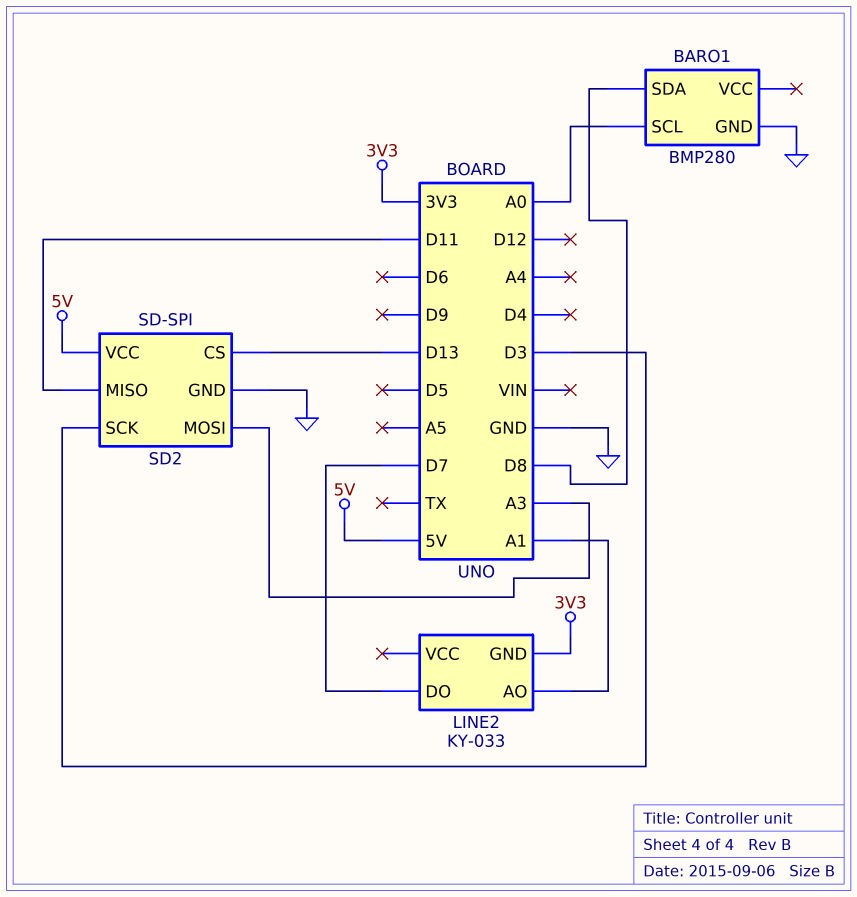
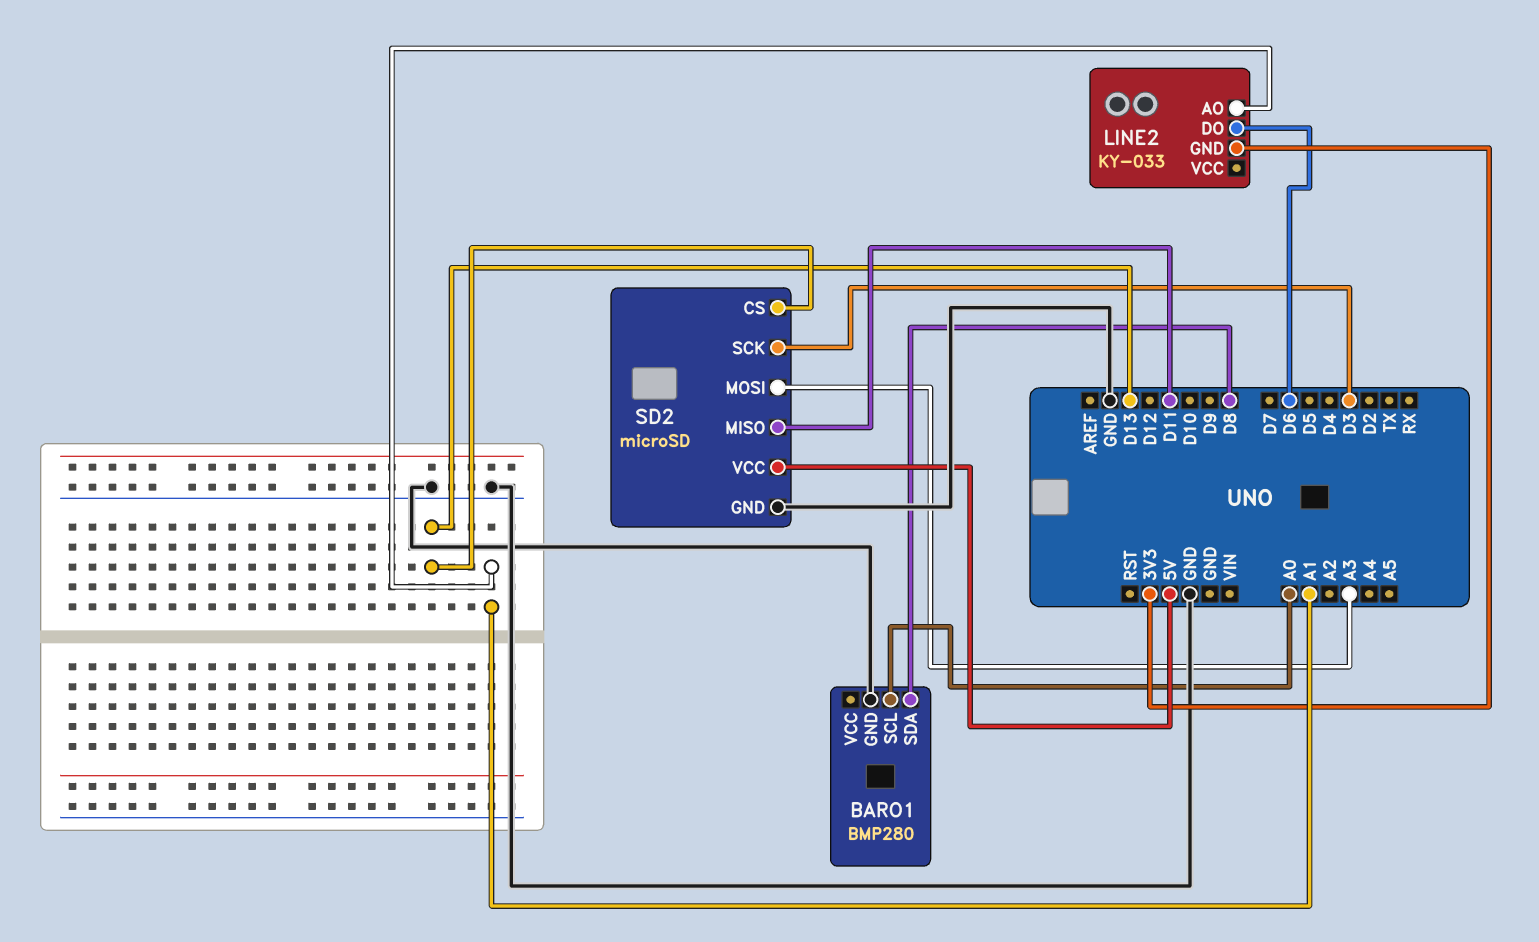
LINE2 pin DO: D7 -> D6
SD2: SD-SPI -> microSD

